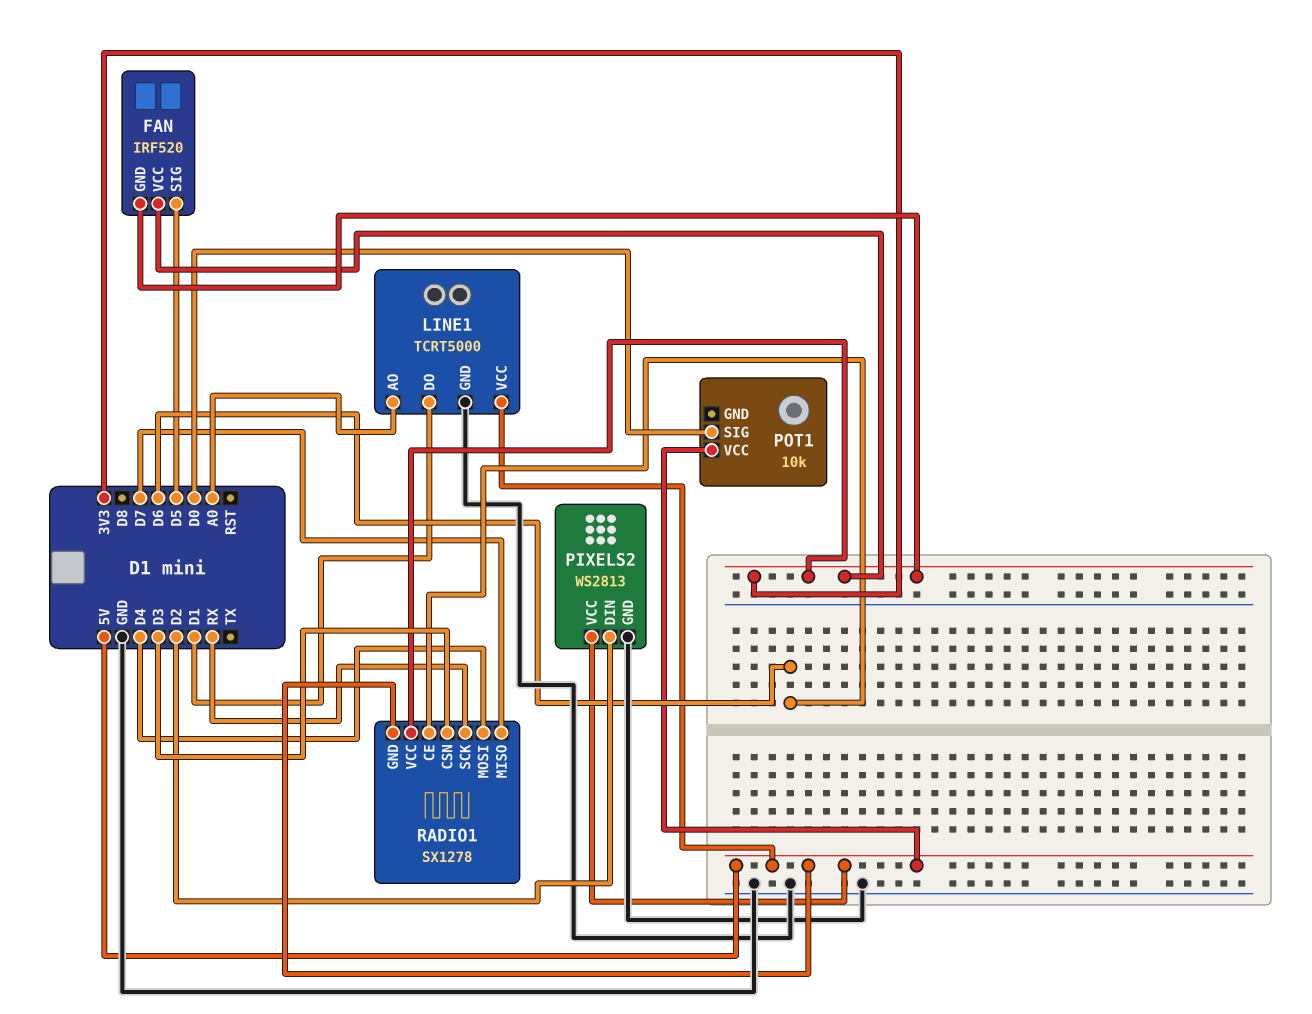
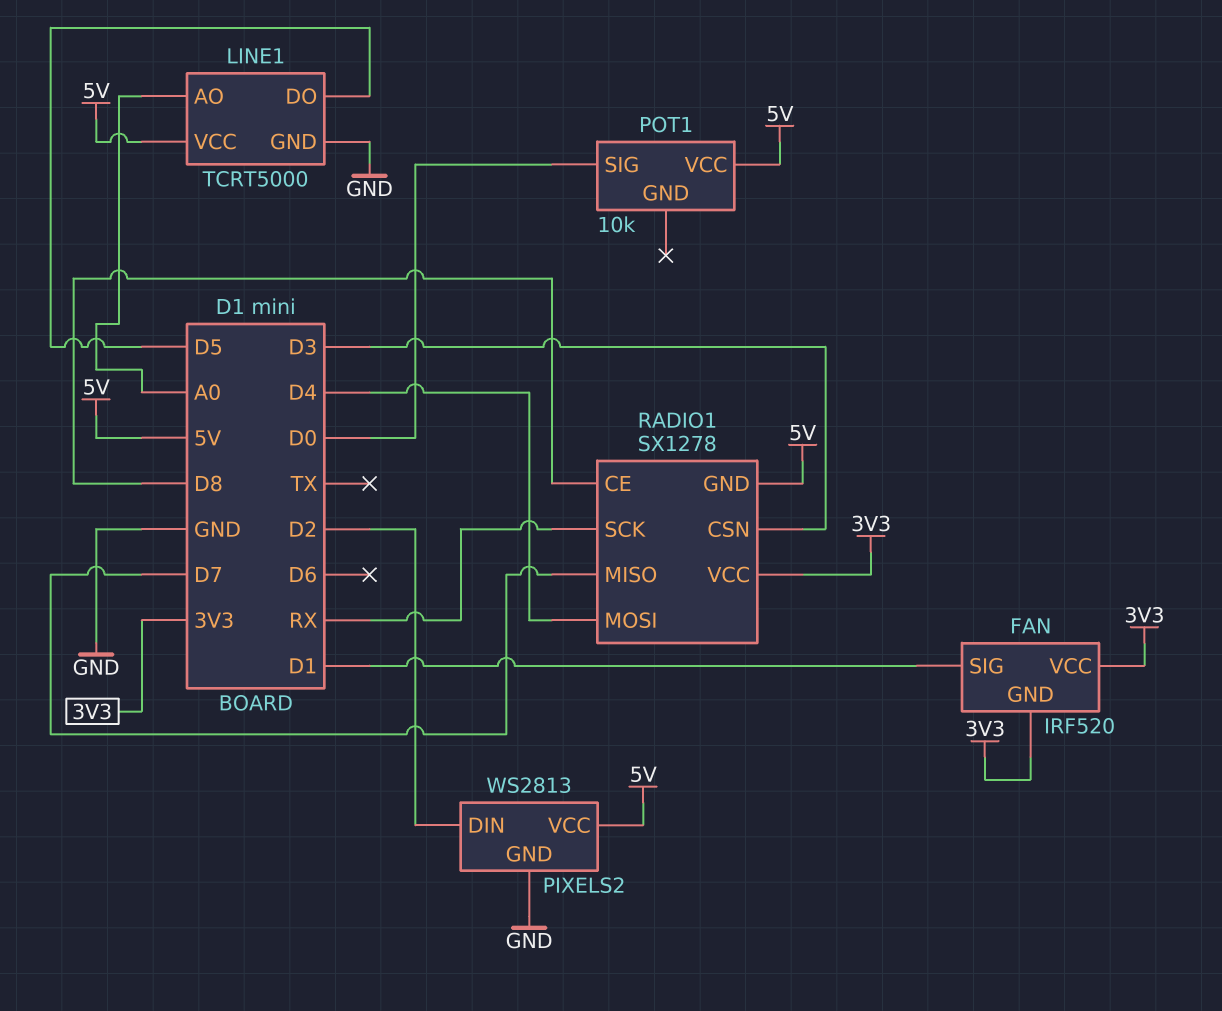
FAN pin SIG: D5 -> D1
LINE1 pin DO: D1 -> D5
RADIO1 pin CE: D6 -> D8

